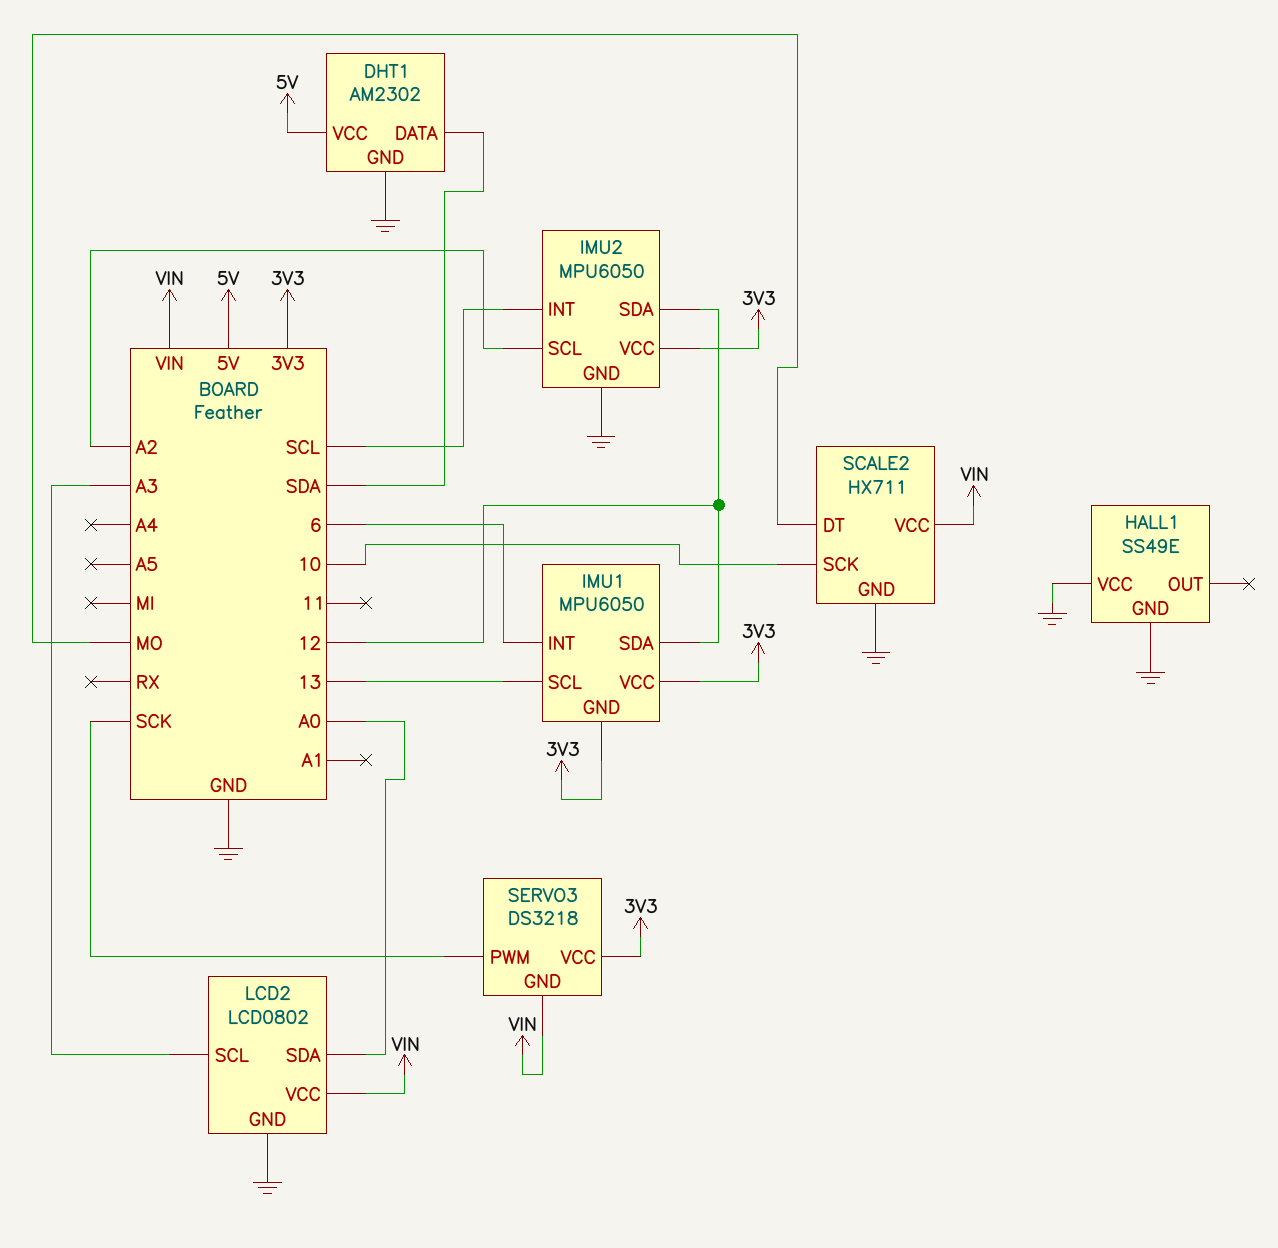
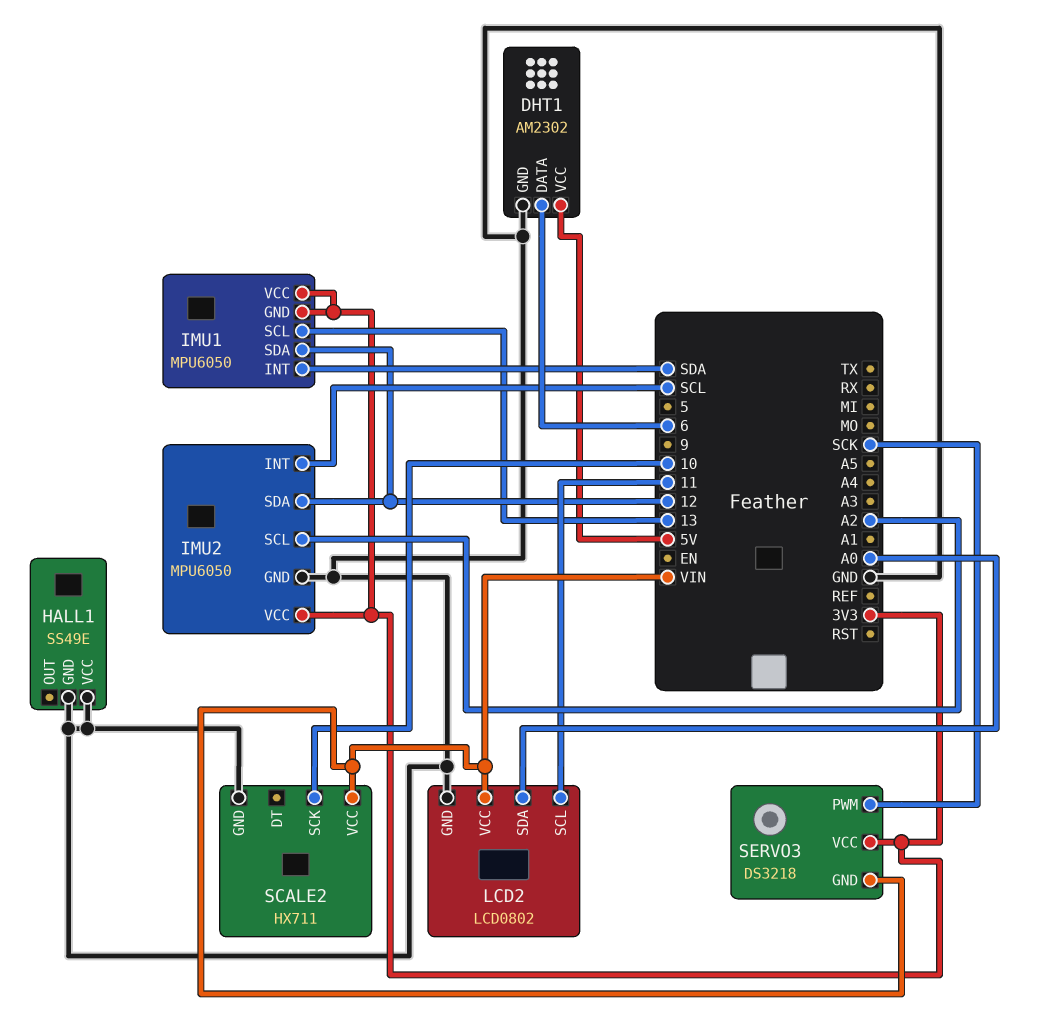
DHT1 pin DATA: SDA -> 6
IMU1 pin INT: 6 -> SDA
LCD2 pin SCL: A3 -> 11
SCALE2 pin DT: MO -> none

